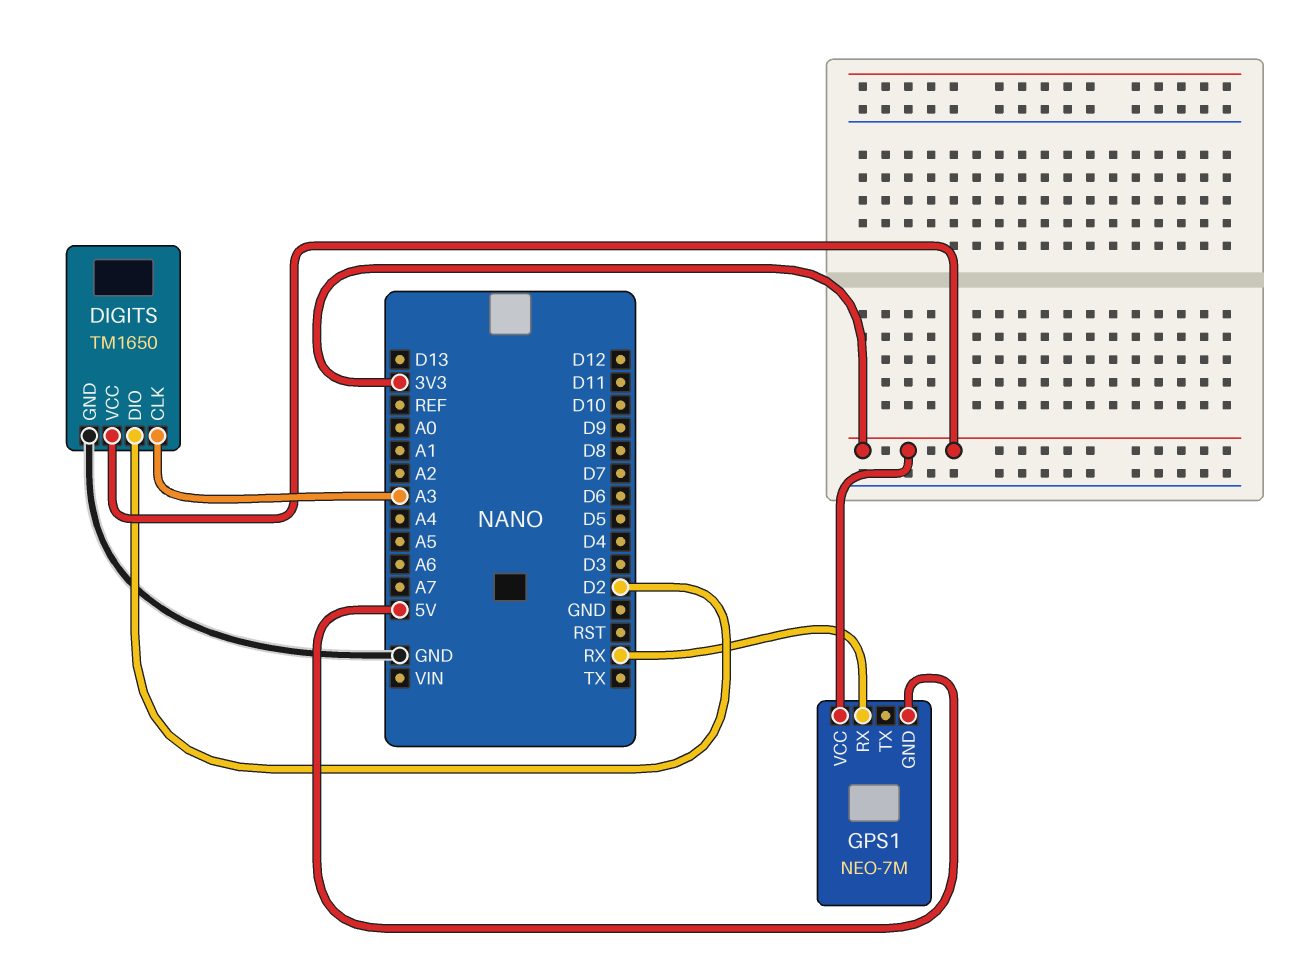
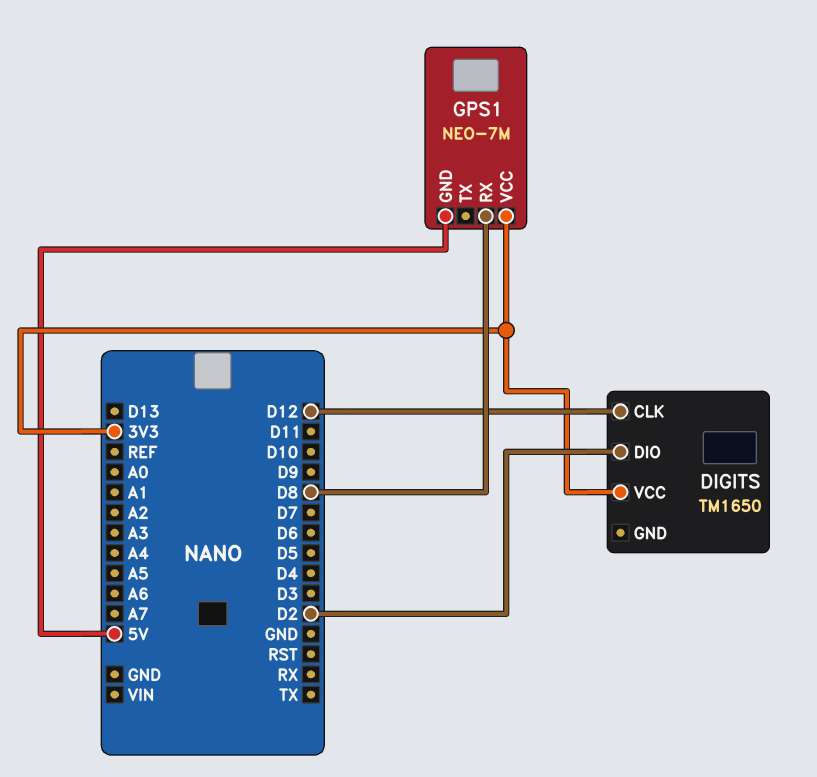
DIGITS pin CLK: A3 -> D12
DIGITS pin GND: GND -> none
GPS1 pin RX: RX -> D8

